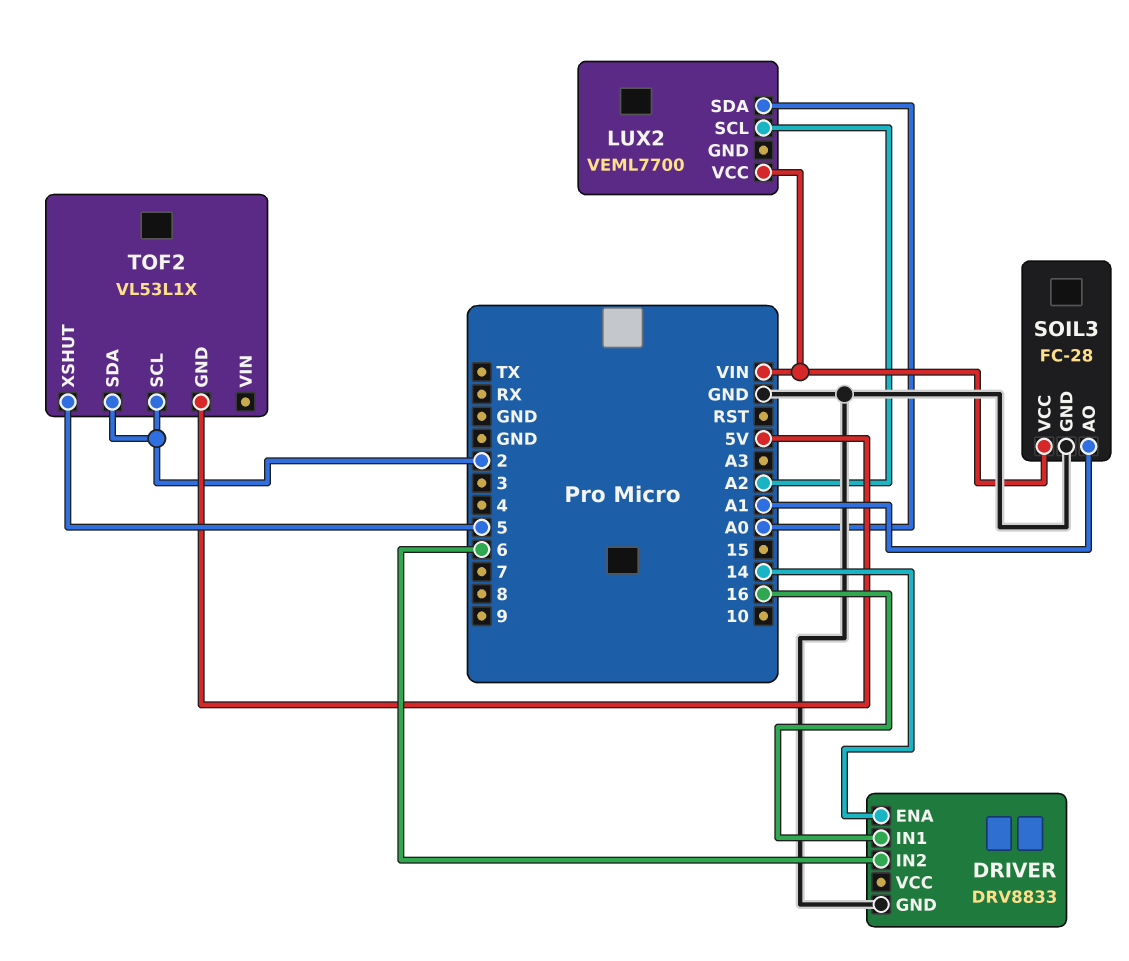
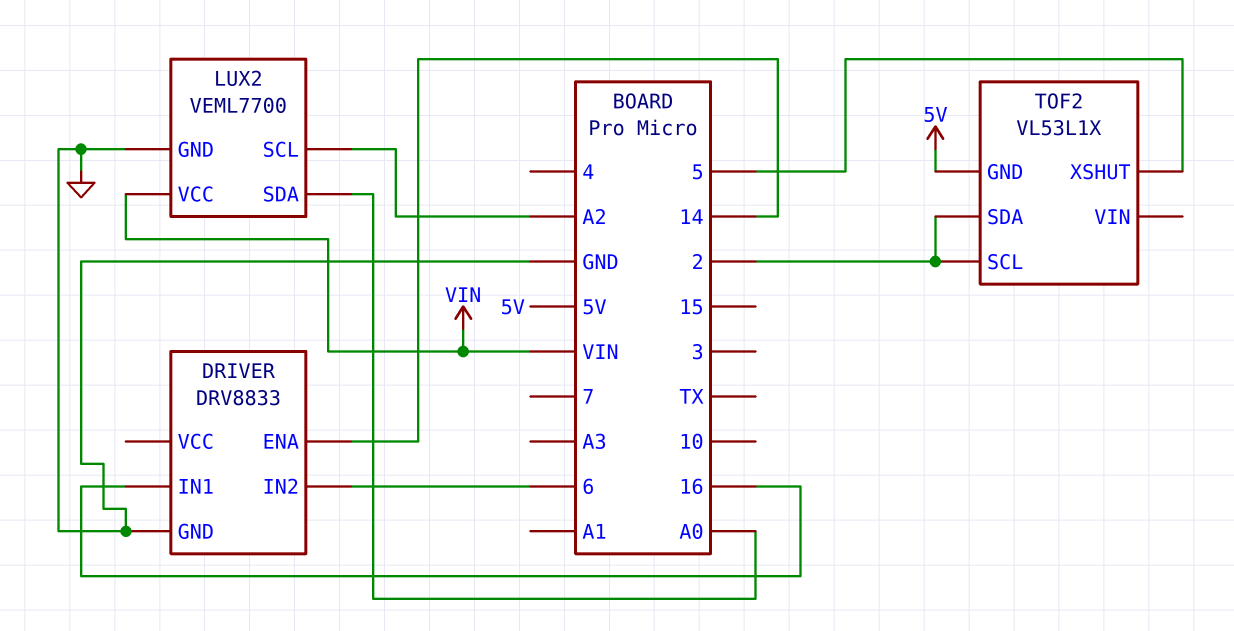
LUX2 pin GND: none -> GND
SOIL3: FC-28 -> none
SOIL3 pin AO: A1 -> none
SOIL3 pin GND: GND -> none
SOIL3 pin VCC: VIN -> none

